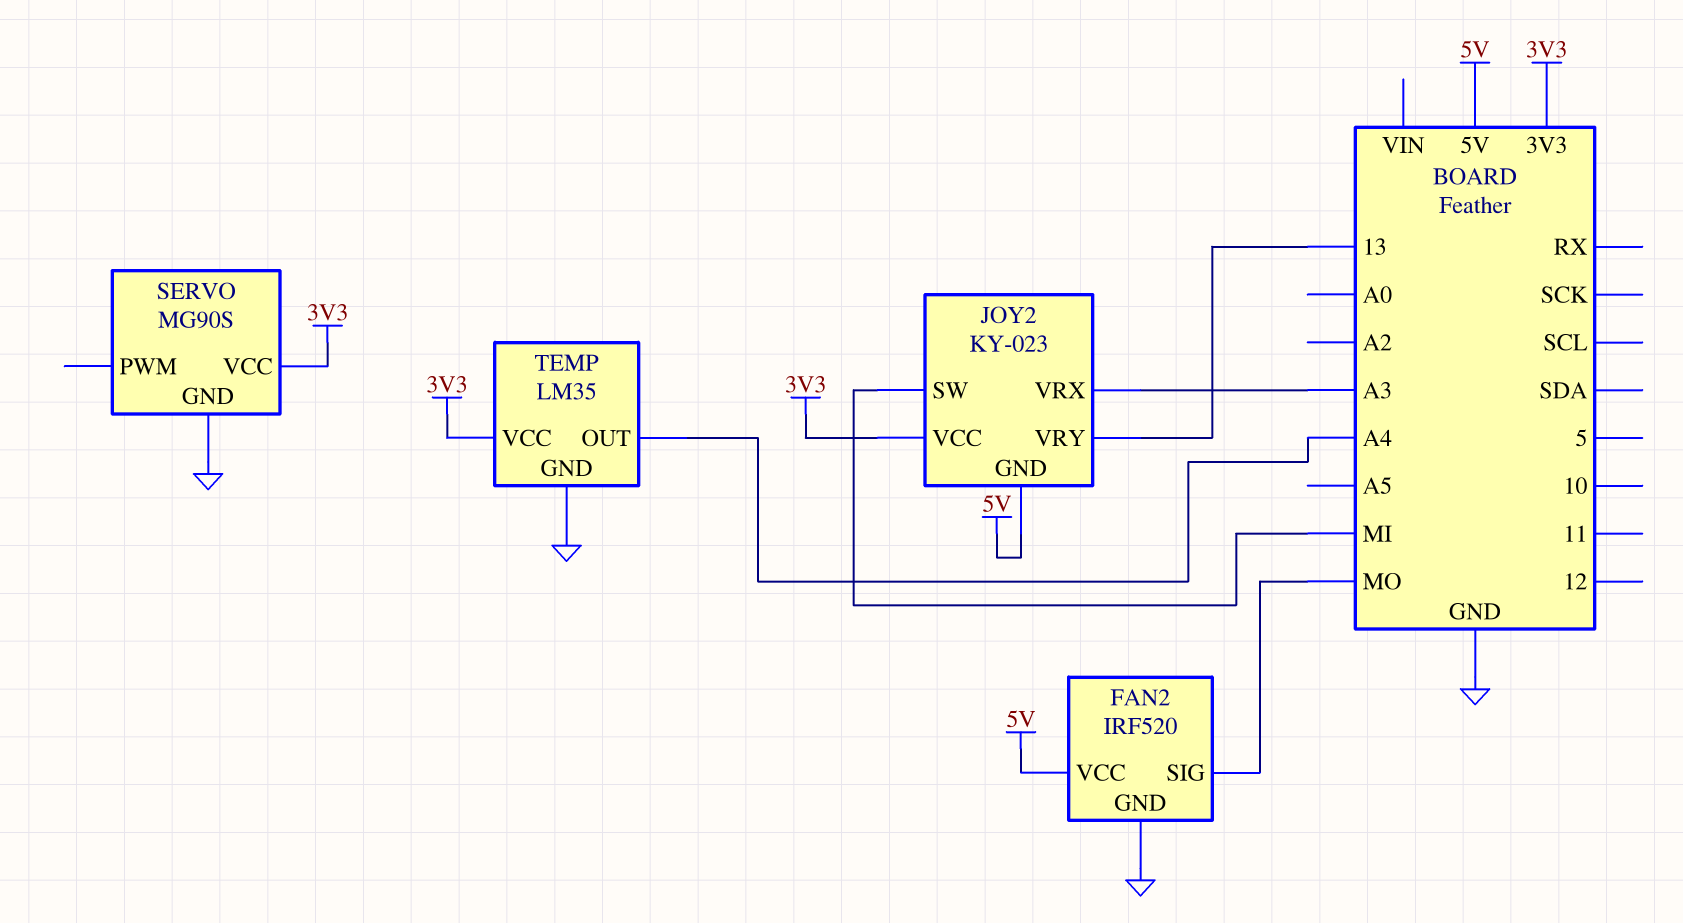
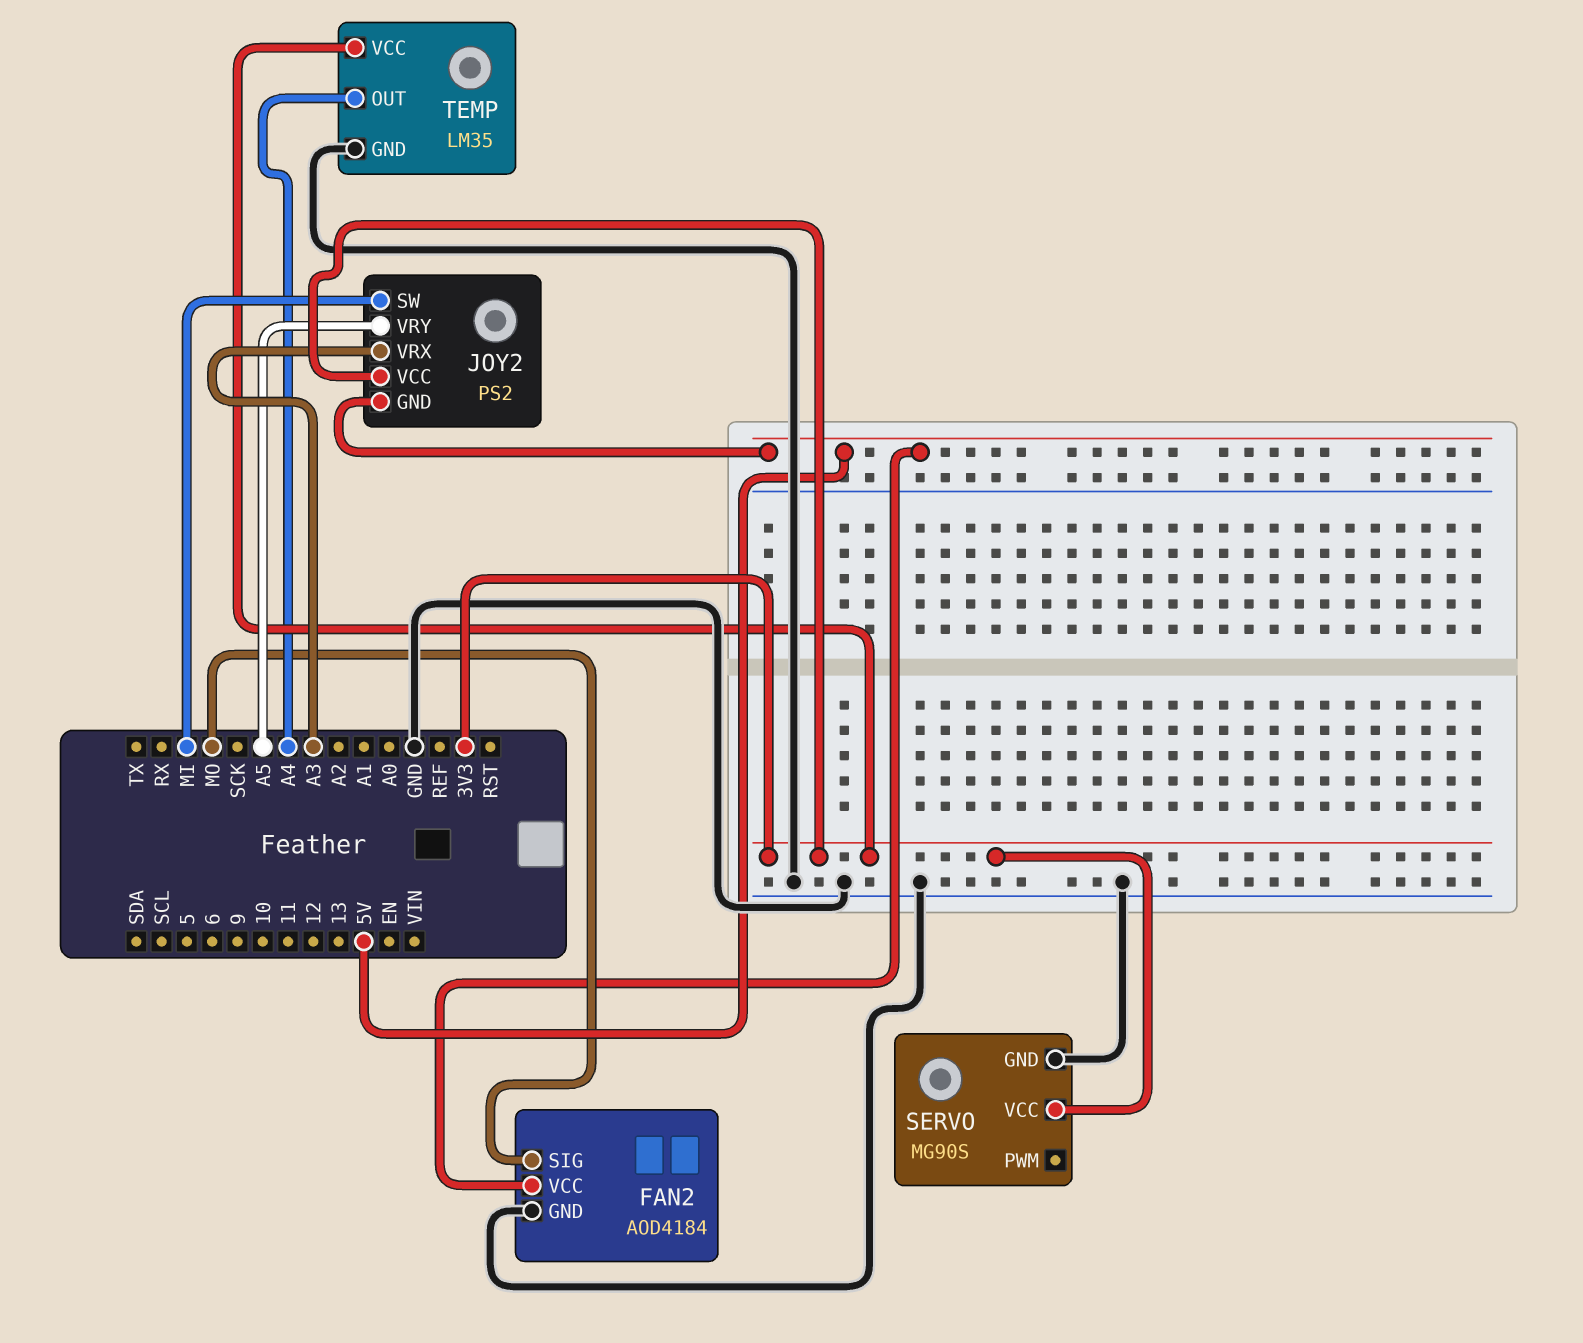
FAN2: IRF520 -> AOD4184
JOY2: KY-023 -> PS2
JOY2 pin VRY: 13 -> A5

